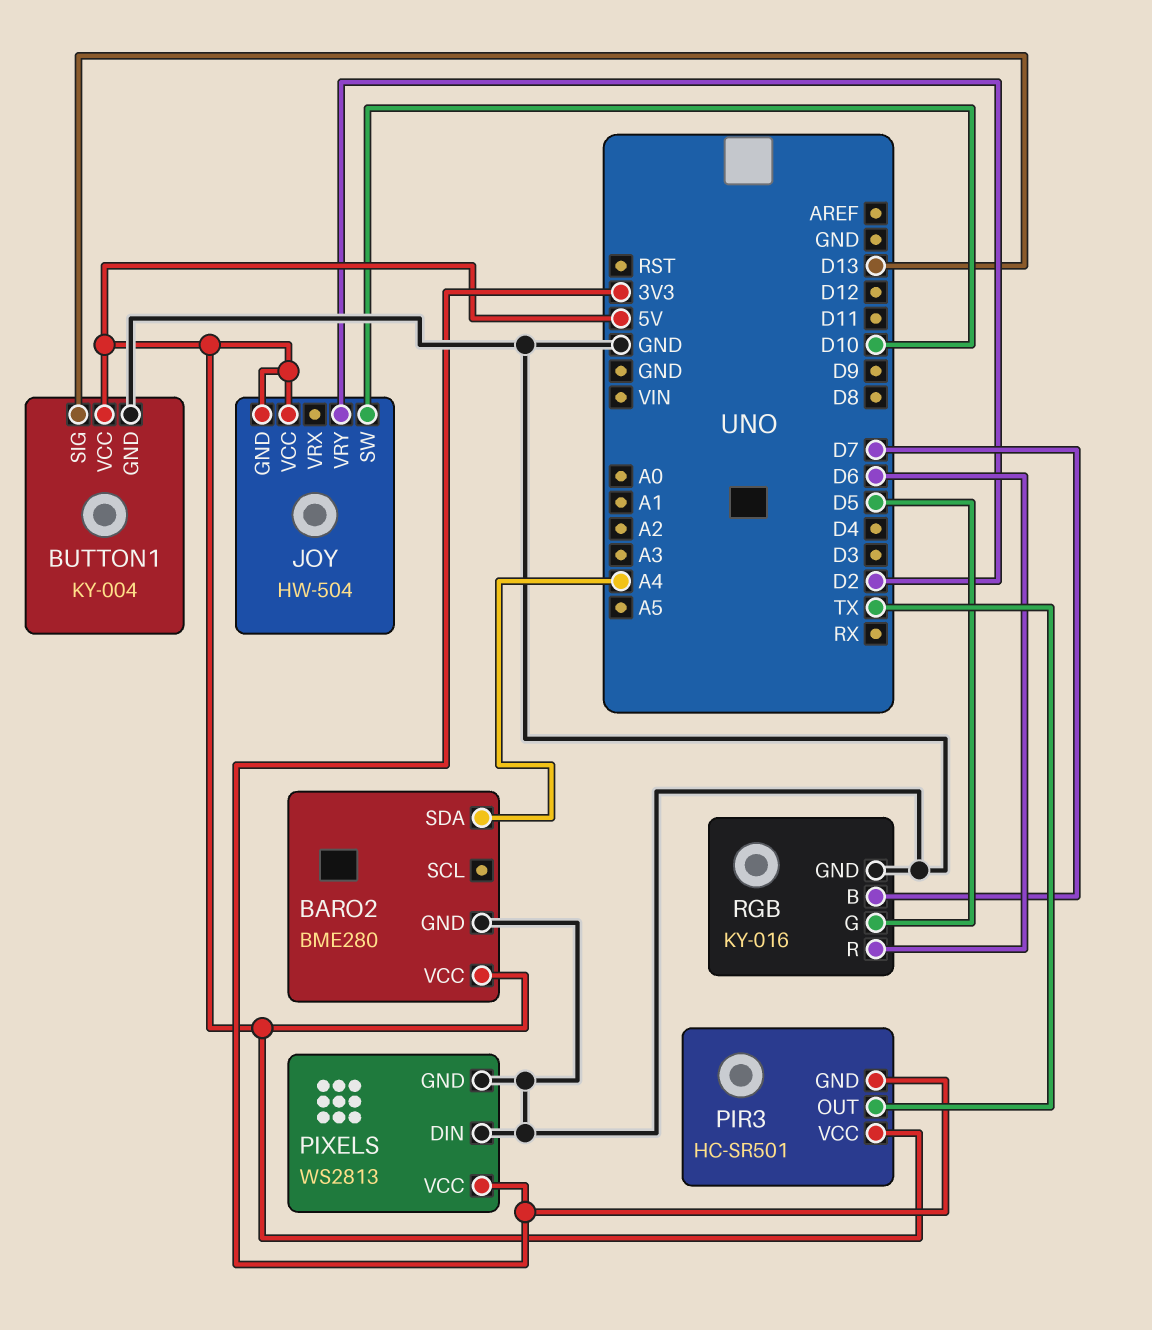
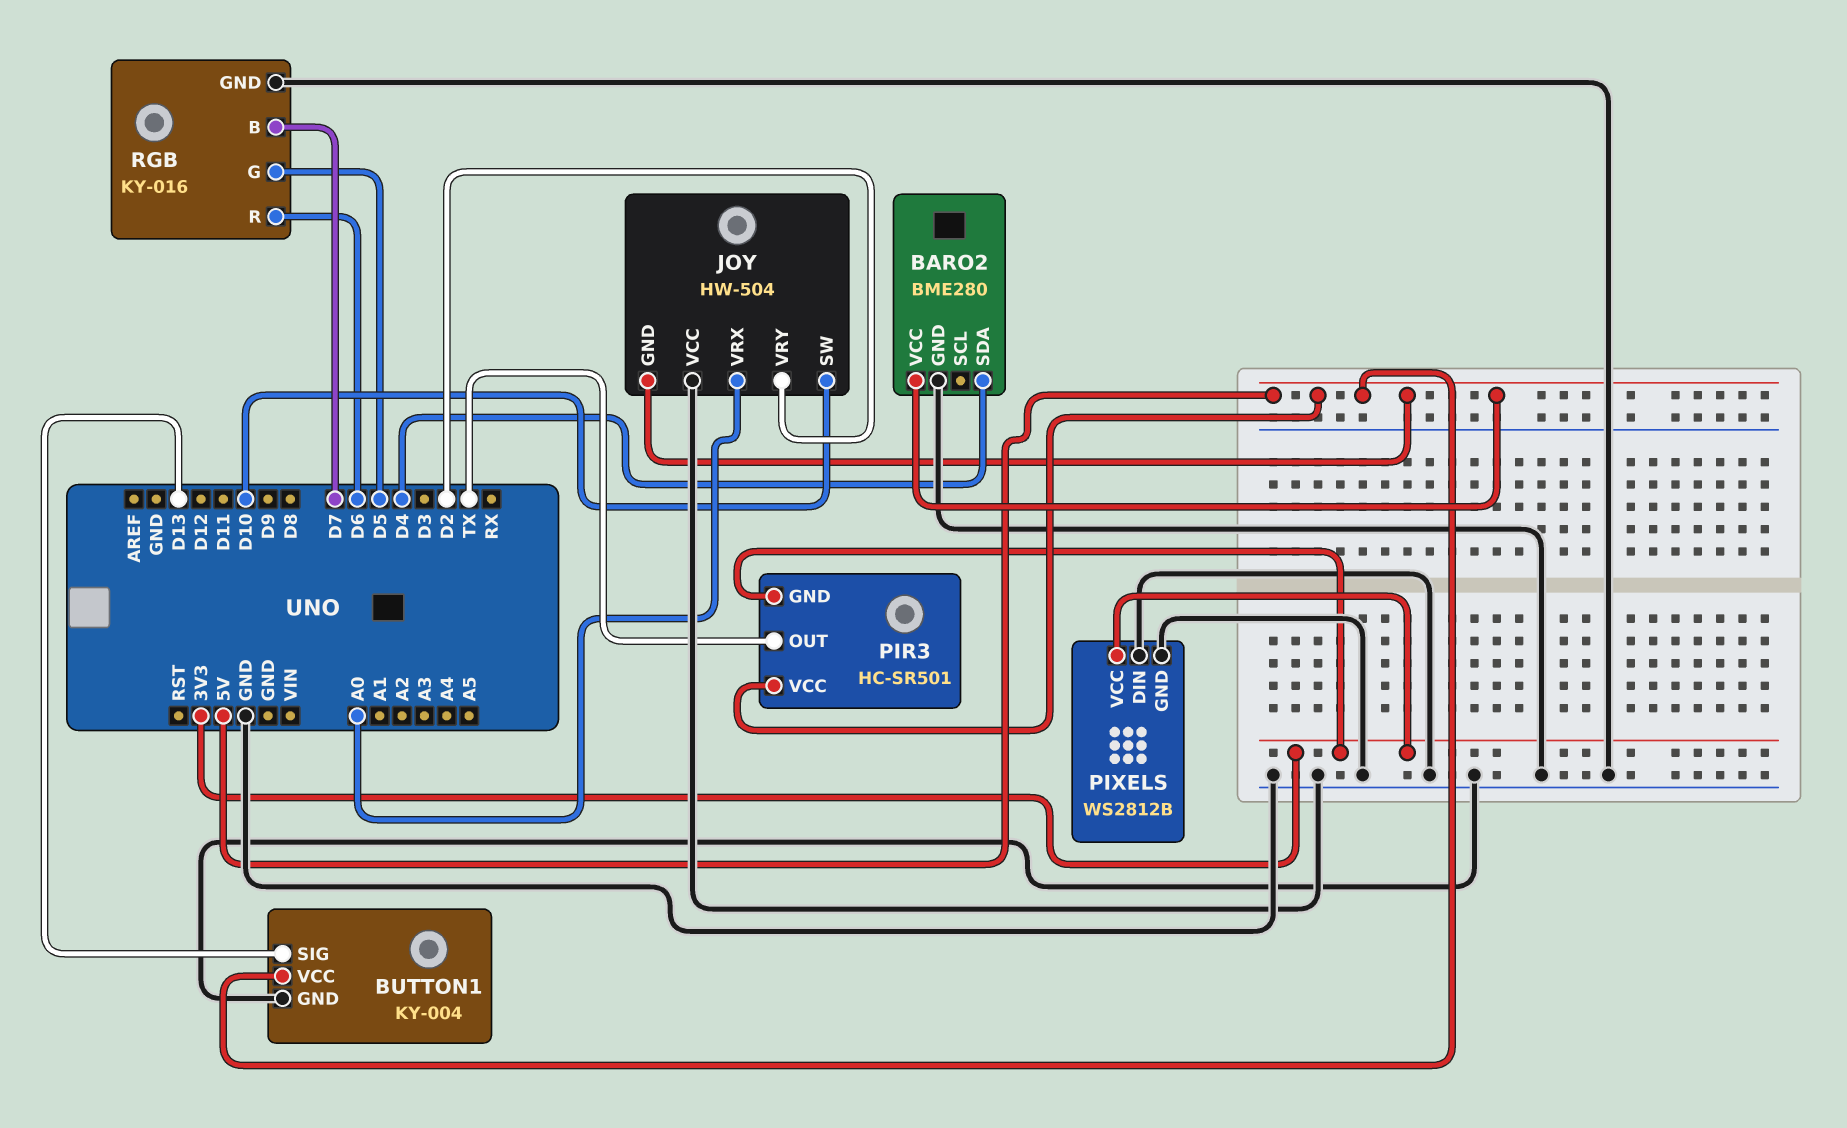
BARO2 pin SDA: A4 -> D4
JOY pin VCC: 5V -> GND
JOY pin VRX: none -> A0
PIXELS: WS2813 -> WS2812B

